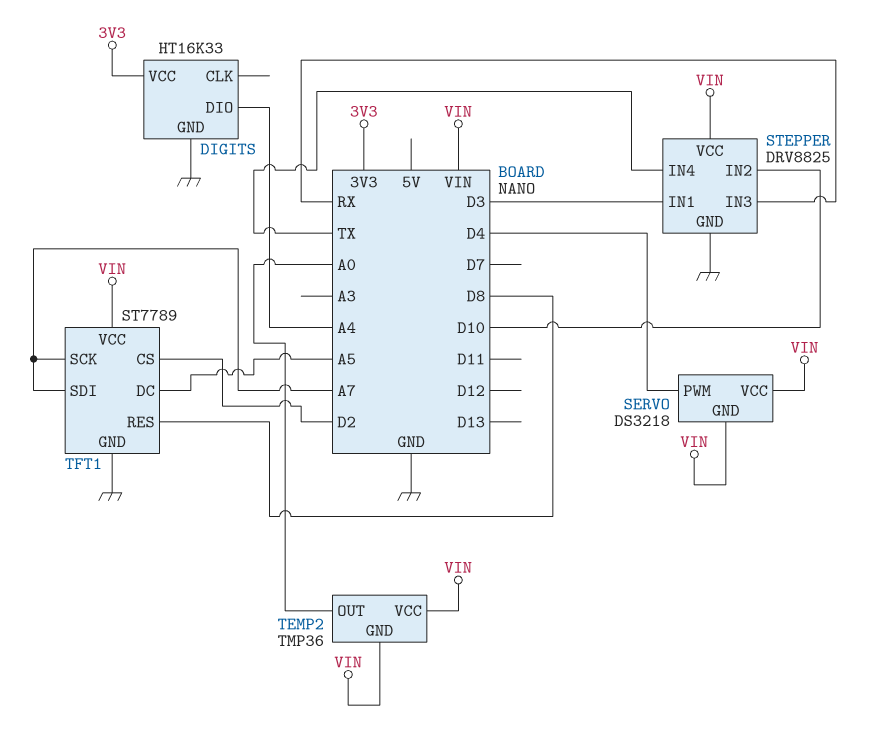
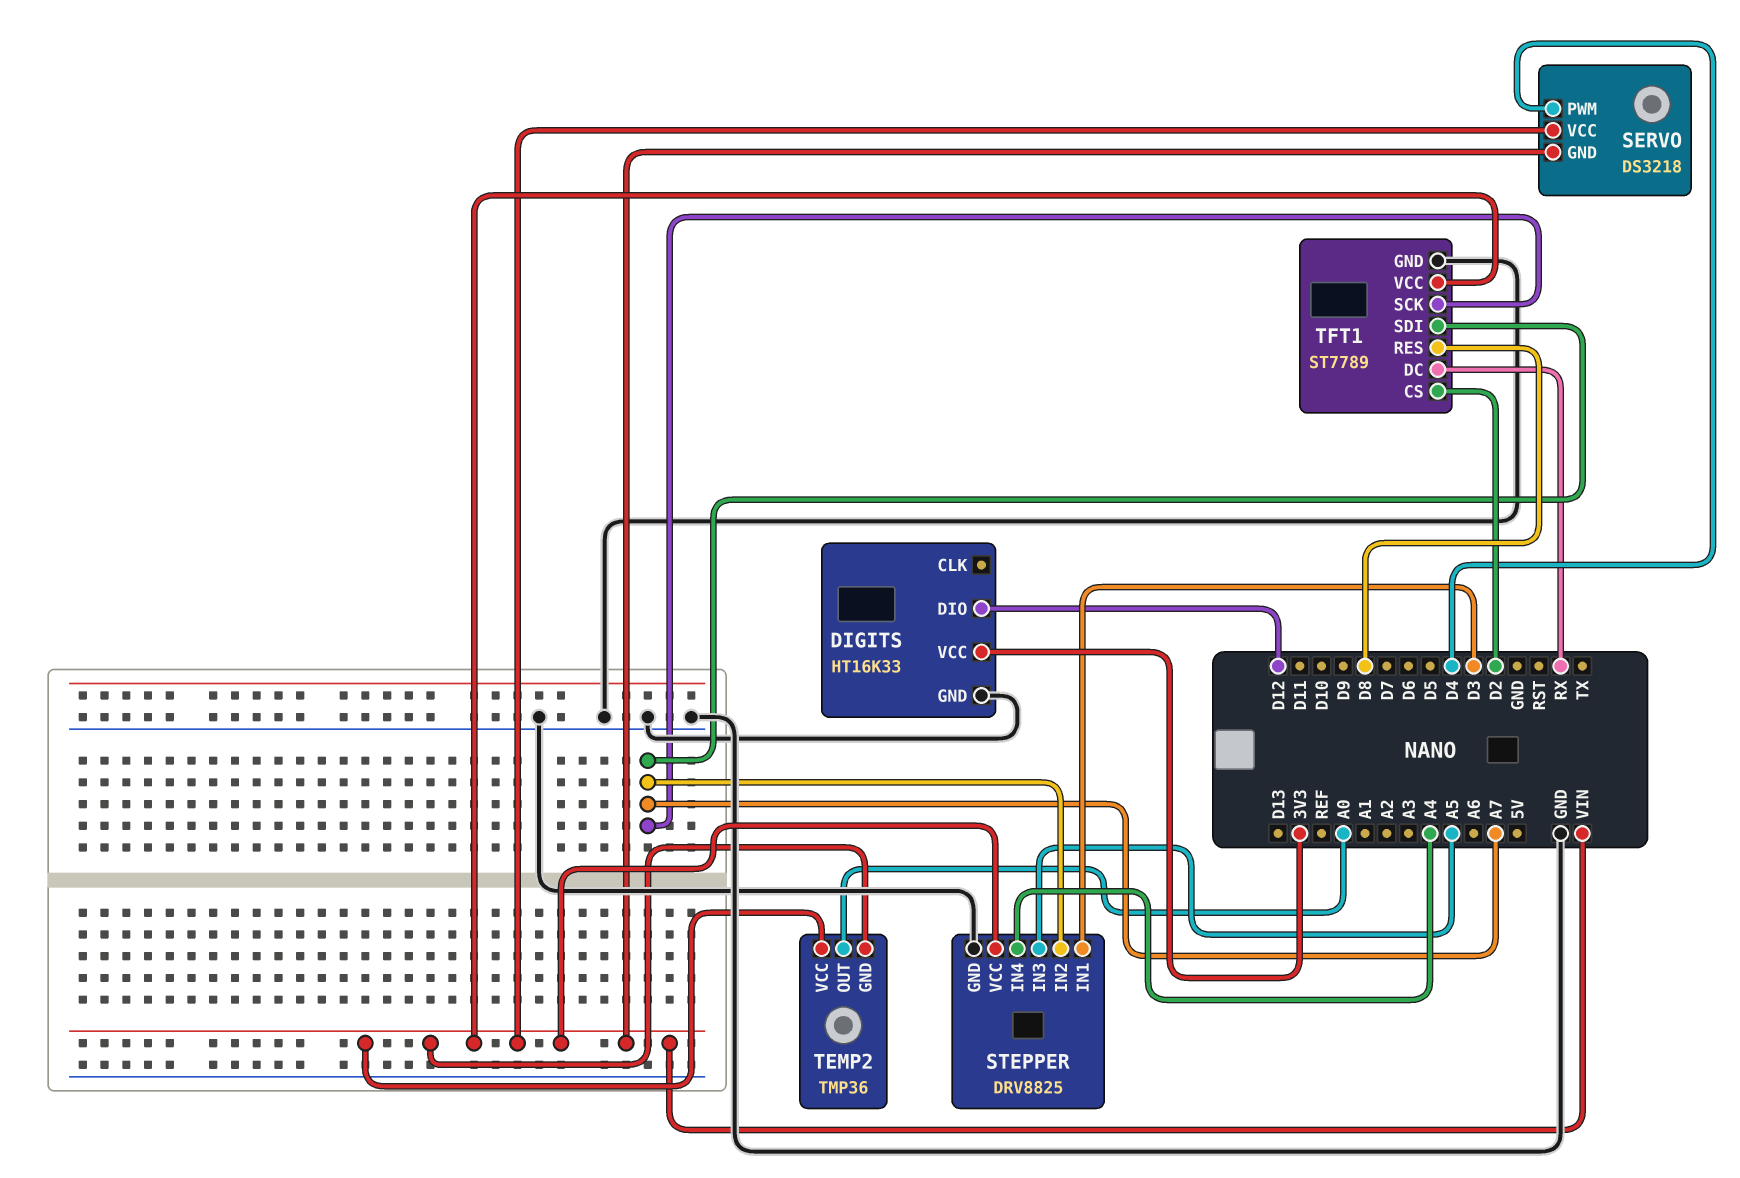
DIGITS pin DIO: A4 -> D12
STEPPER pin IN2: D10 -> A7
STEPPER pin IN3: RX -> A5
STEPPER pin IN4: TX -> A4
TFT1 pin DC: A5 -> RX

